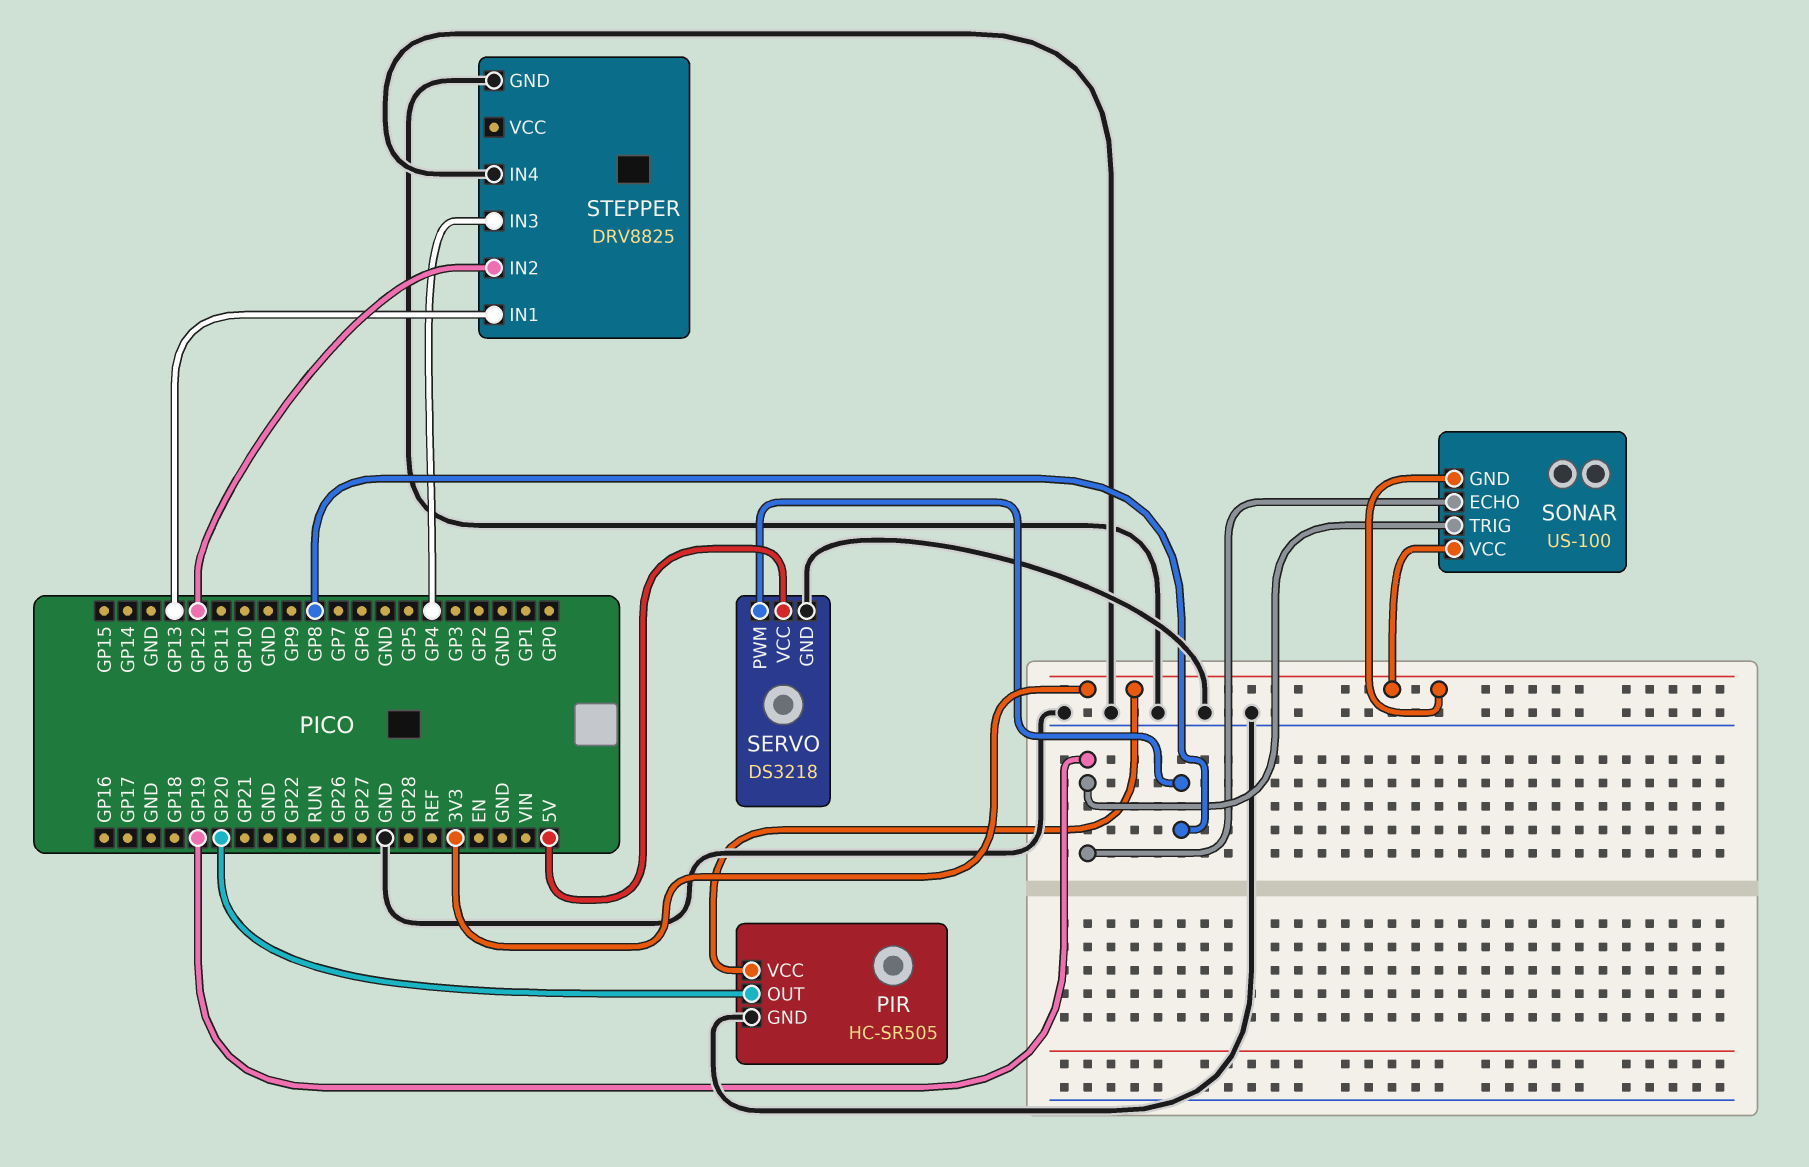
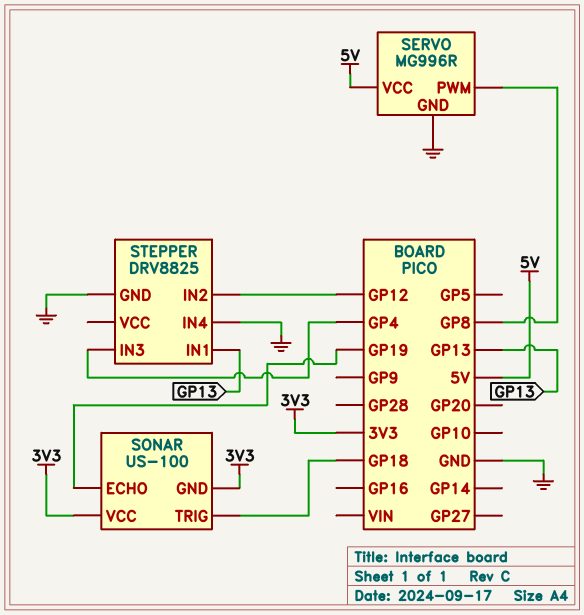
PIR: HC-SR505 -> none
PIR pin GND: GND -> none
PIR pin OUT: GP20 -> none
PIR pin VCC: 3V3 -> none
SERVO: DS3218 -> MG996R
SONAR pin TRIG: GP19 -> GP18

